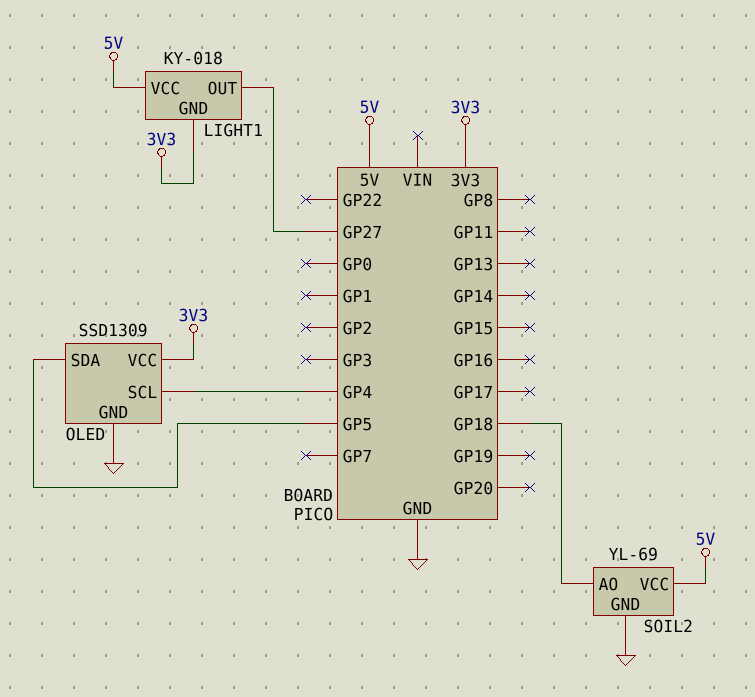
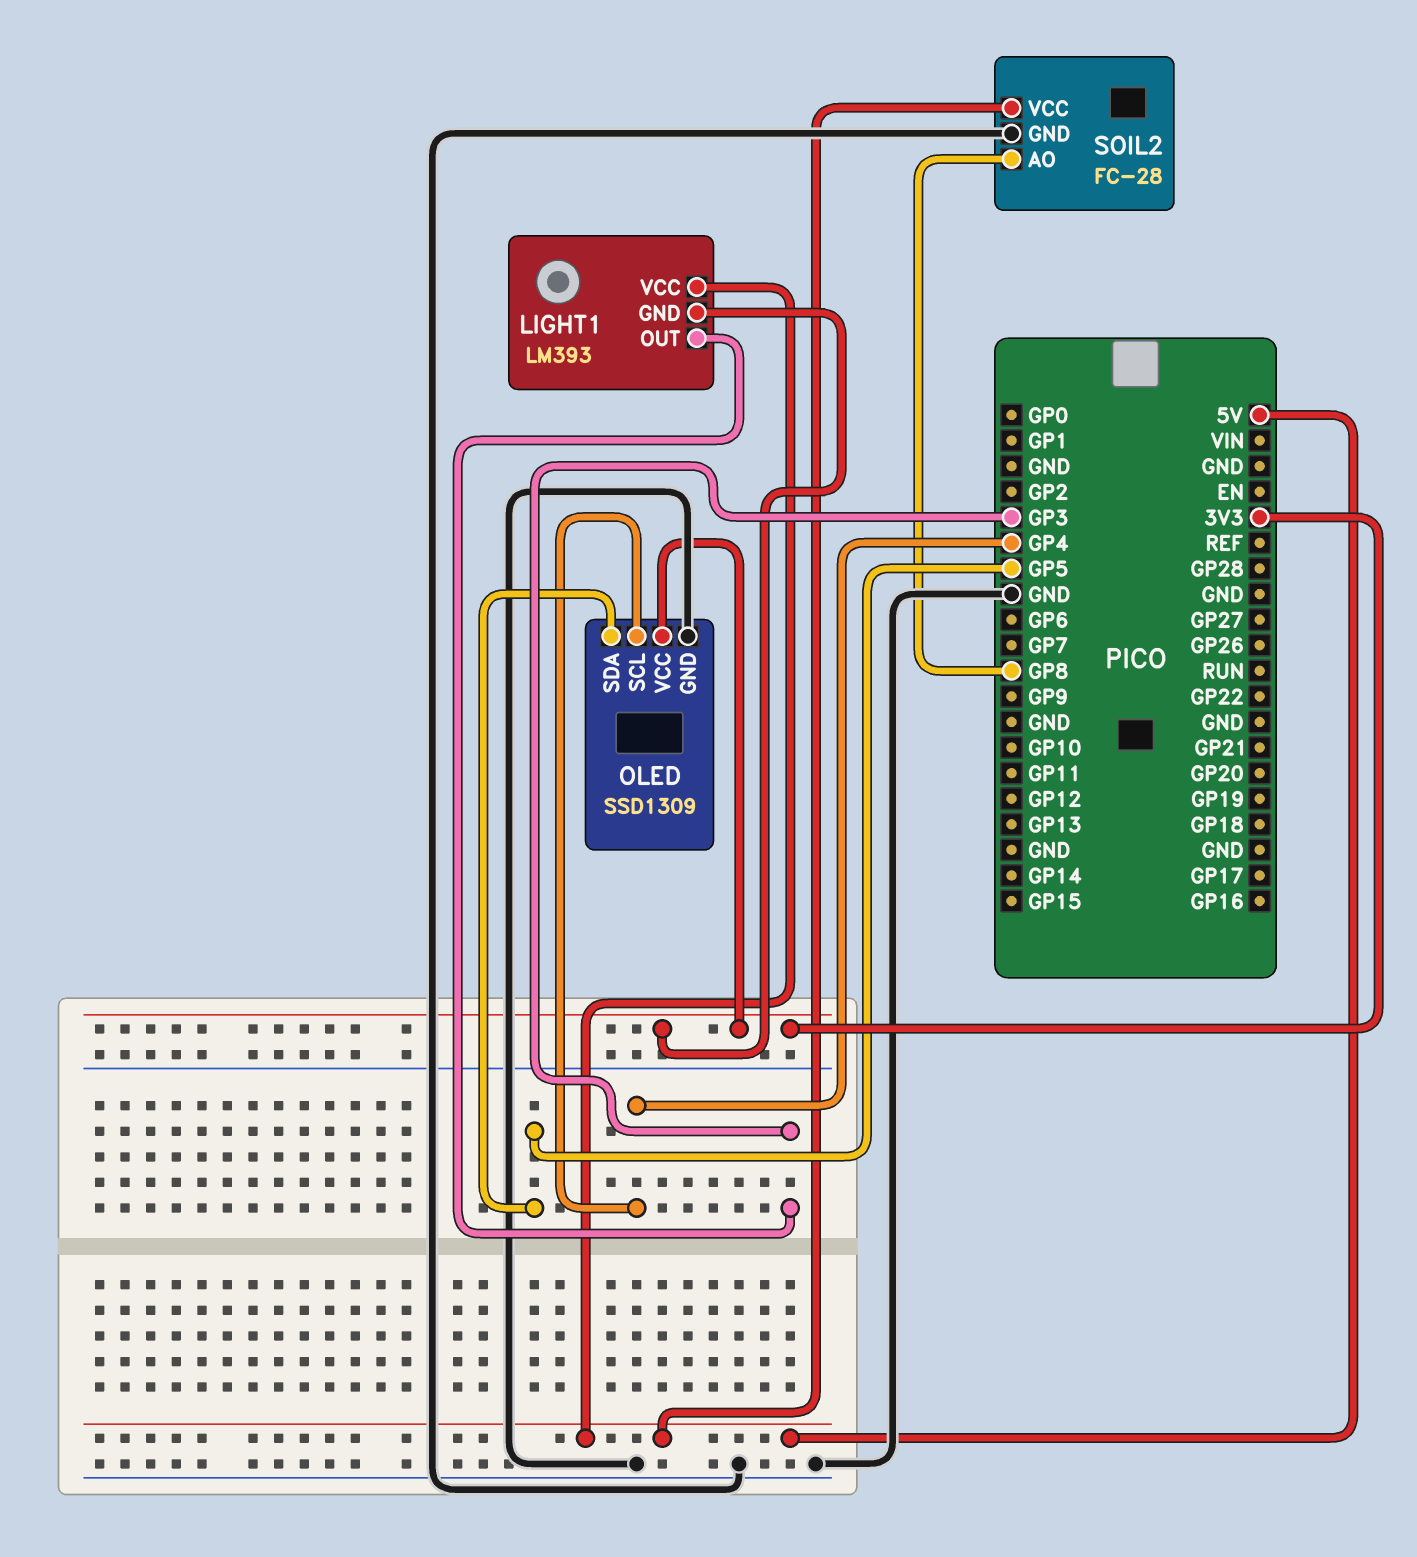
LIGHT1: KY-018 -> LM393
LIGHT1 pin OUT: GP27 -> GP3
SOIL2: YL-69 -> FC-28
SOIL2 pin AO: GP18 -> GP8

